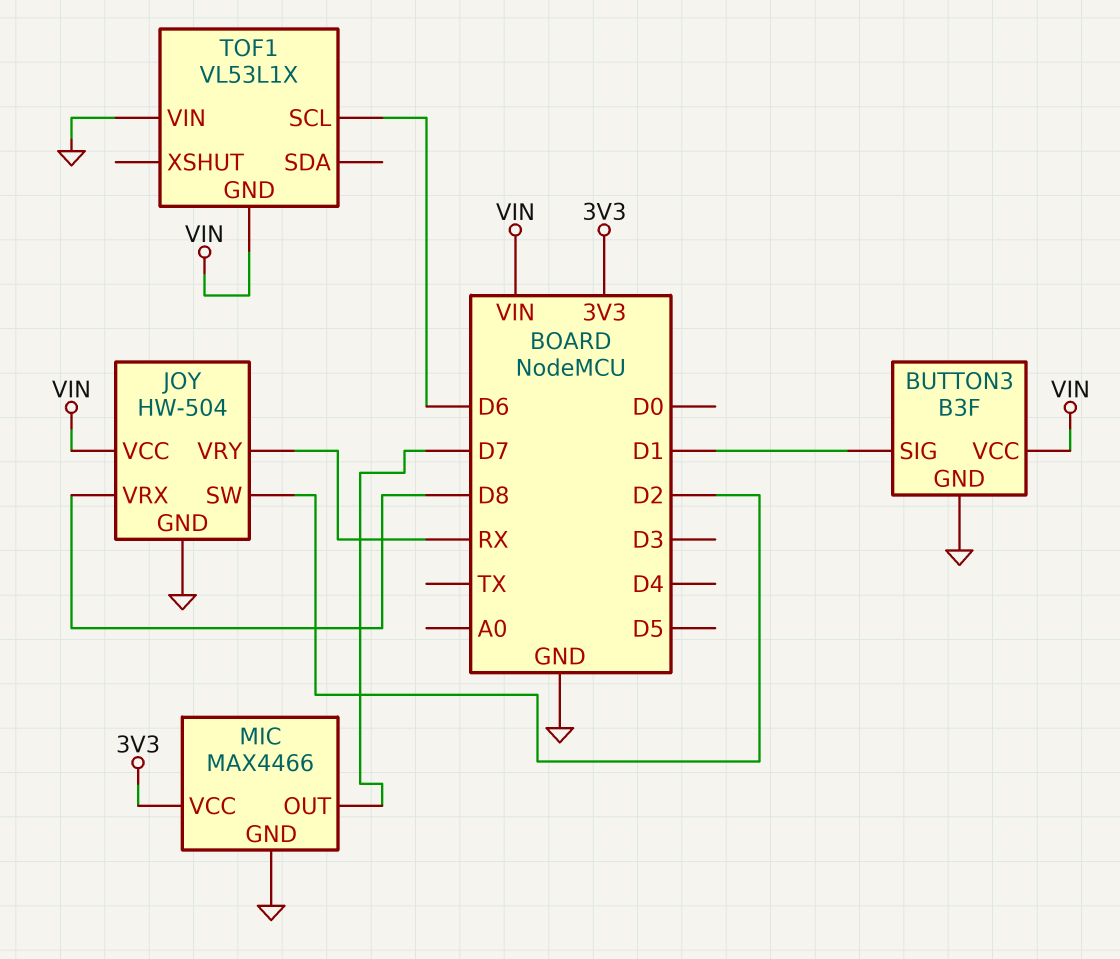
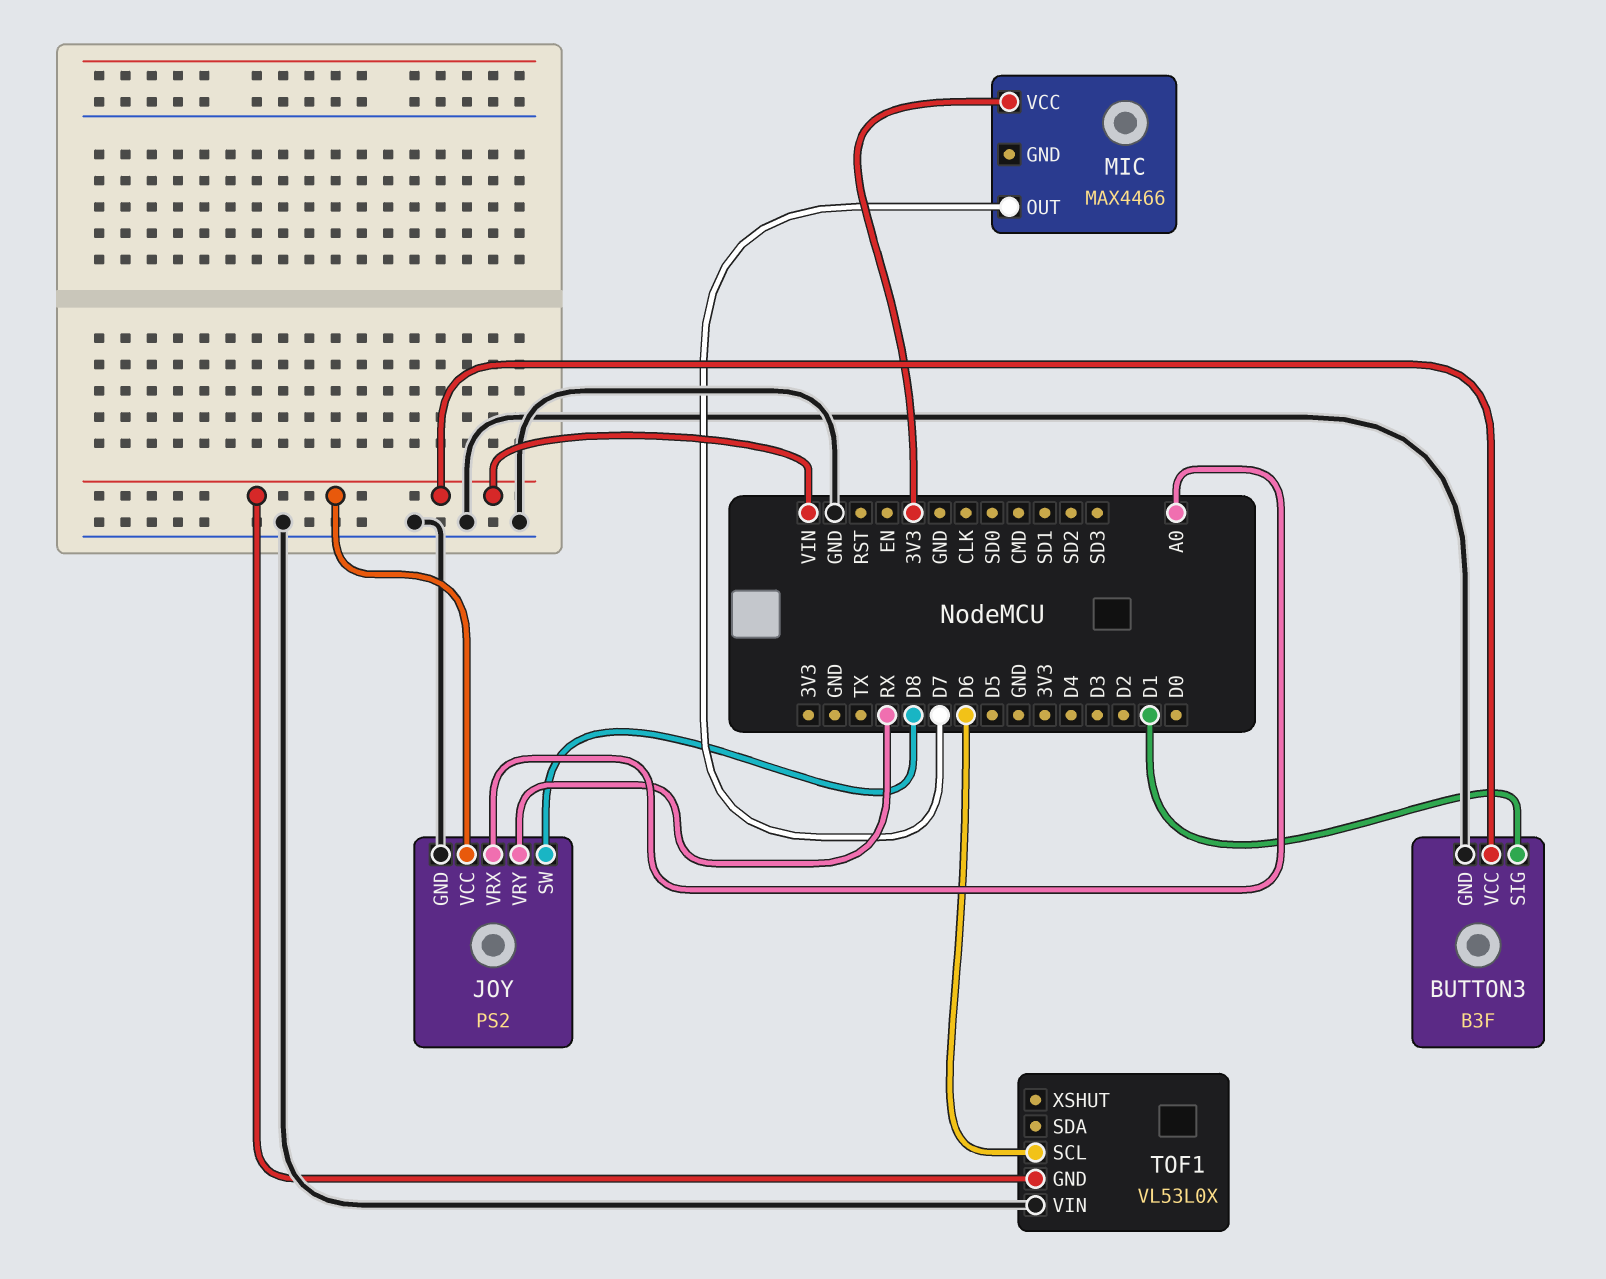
JOY: HW-504 -> PS2
JOY pin SW: D2 -> D8
JOY pin VRX: D8 -> A0
MIC pin GND: GND -> none
TOF1: VL53L1X -> VL53L0X

